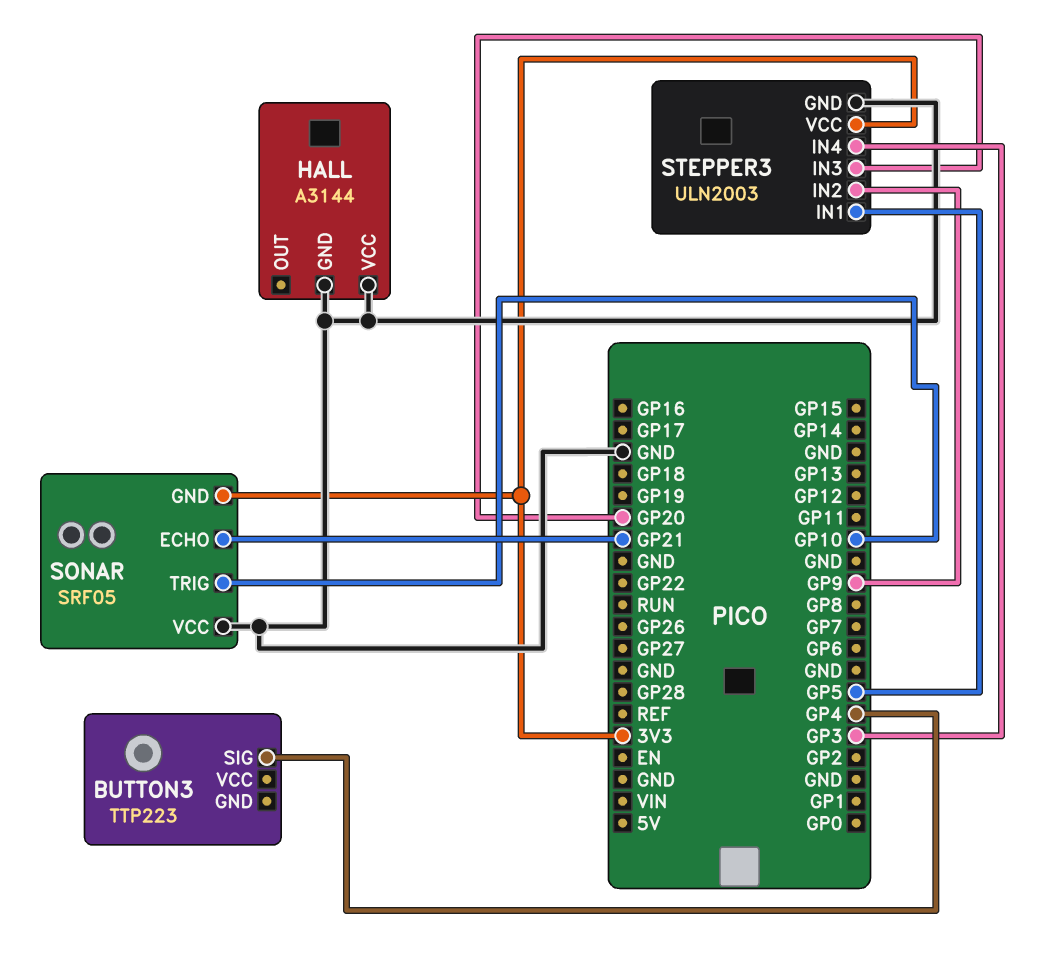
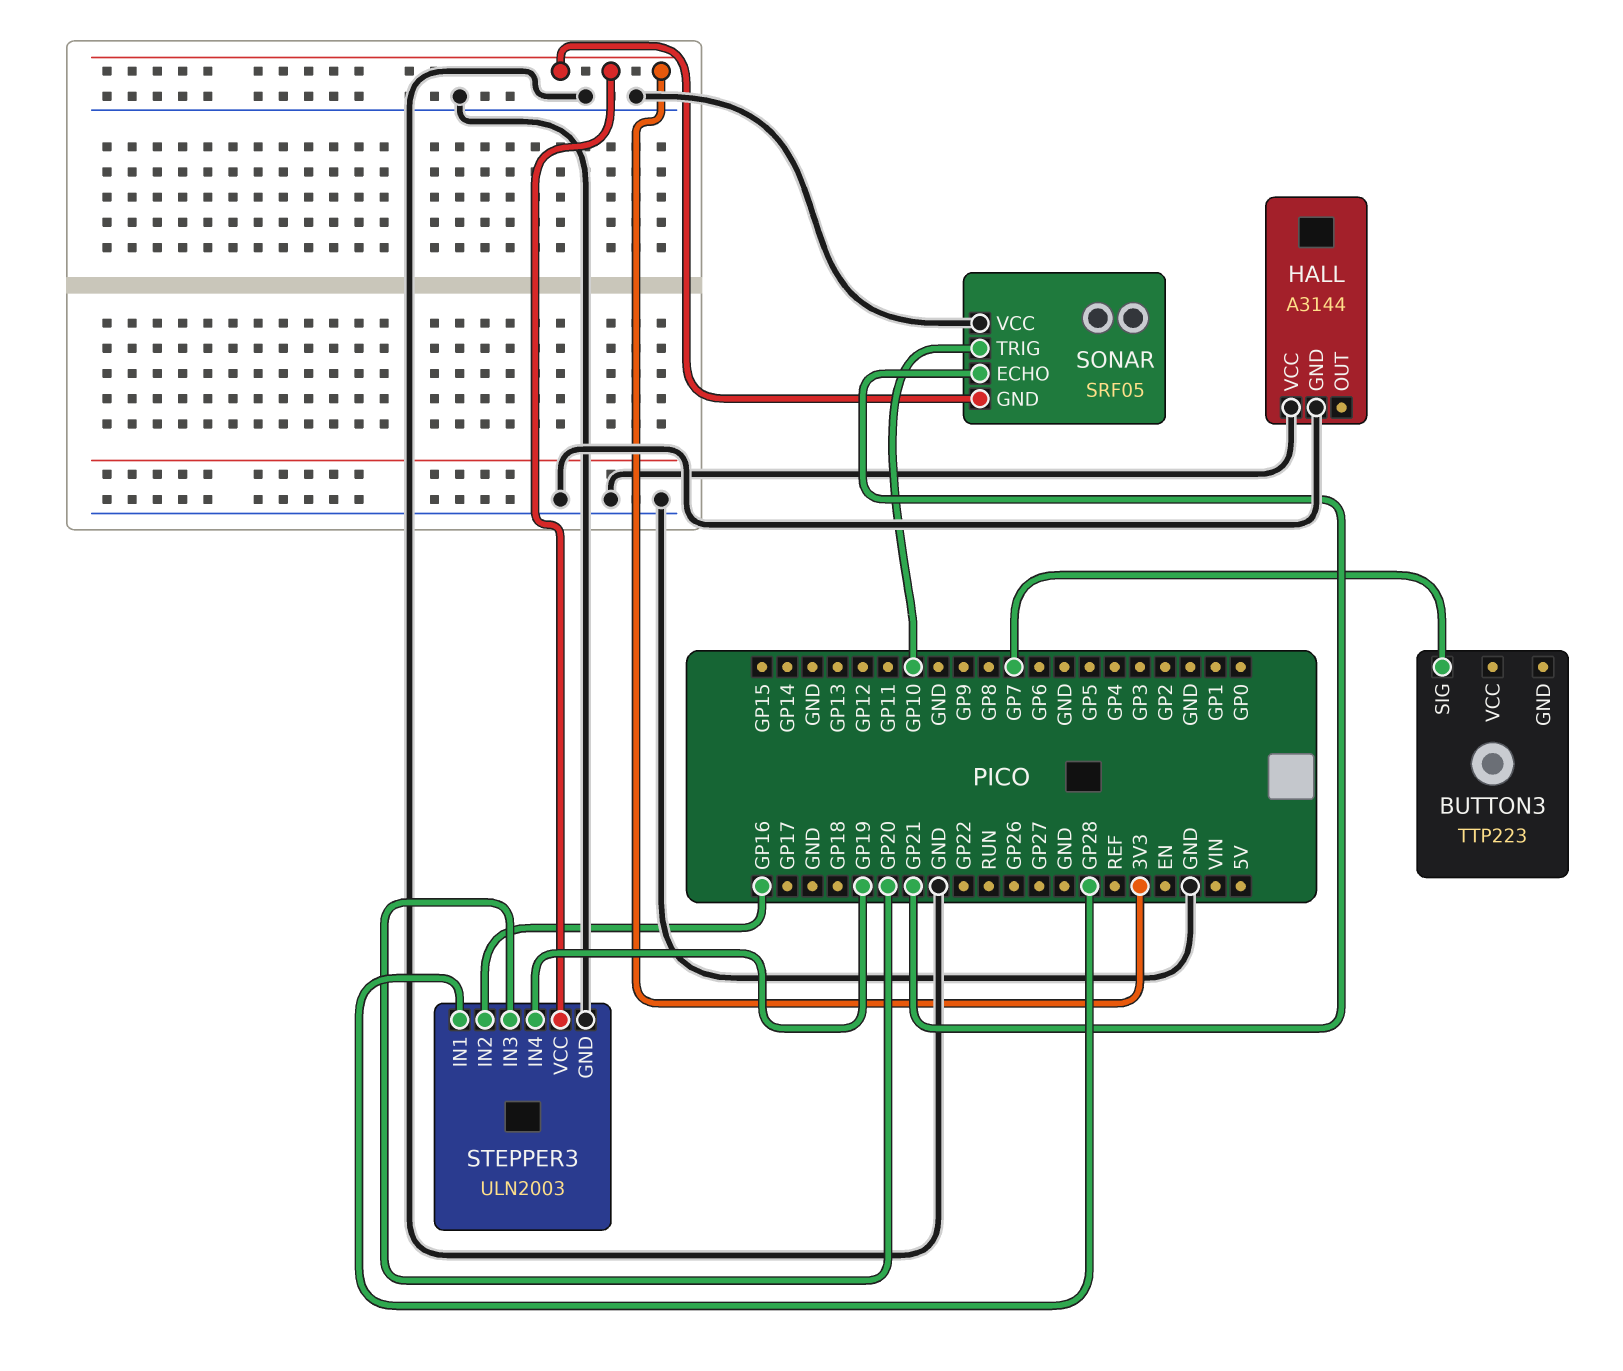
BUTTON3 pin SIG: GP4 -> GP7
STEPPER3 pin IN1: GP5 -> GP28
STEPPER3 pin IN2: GP9 -> GP16
STEPPER3 pin IN4: GP3 -> GP19

